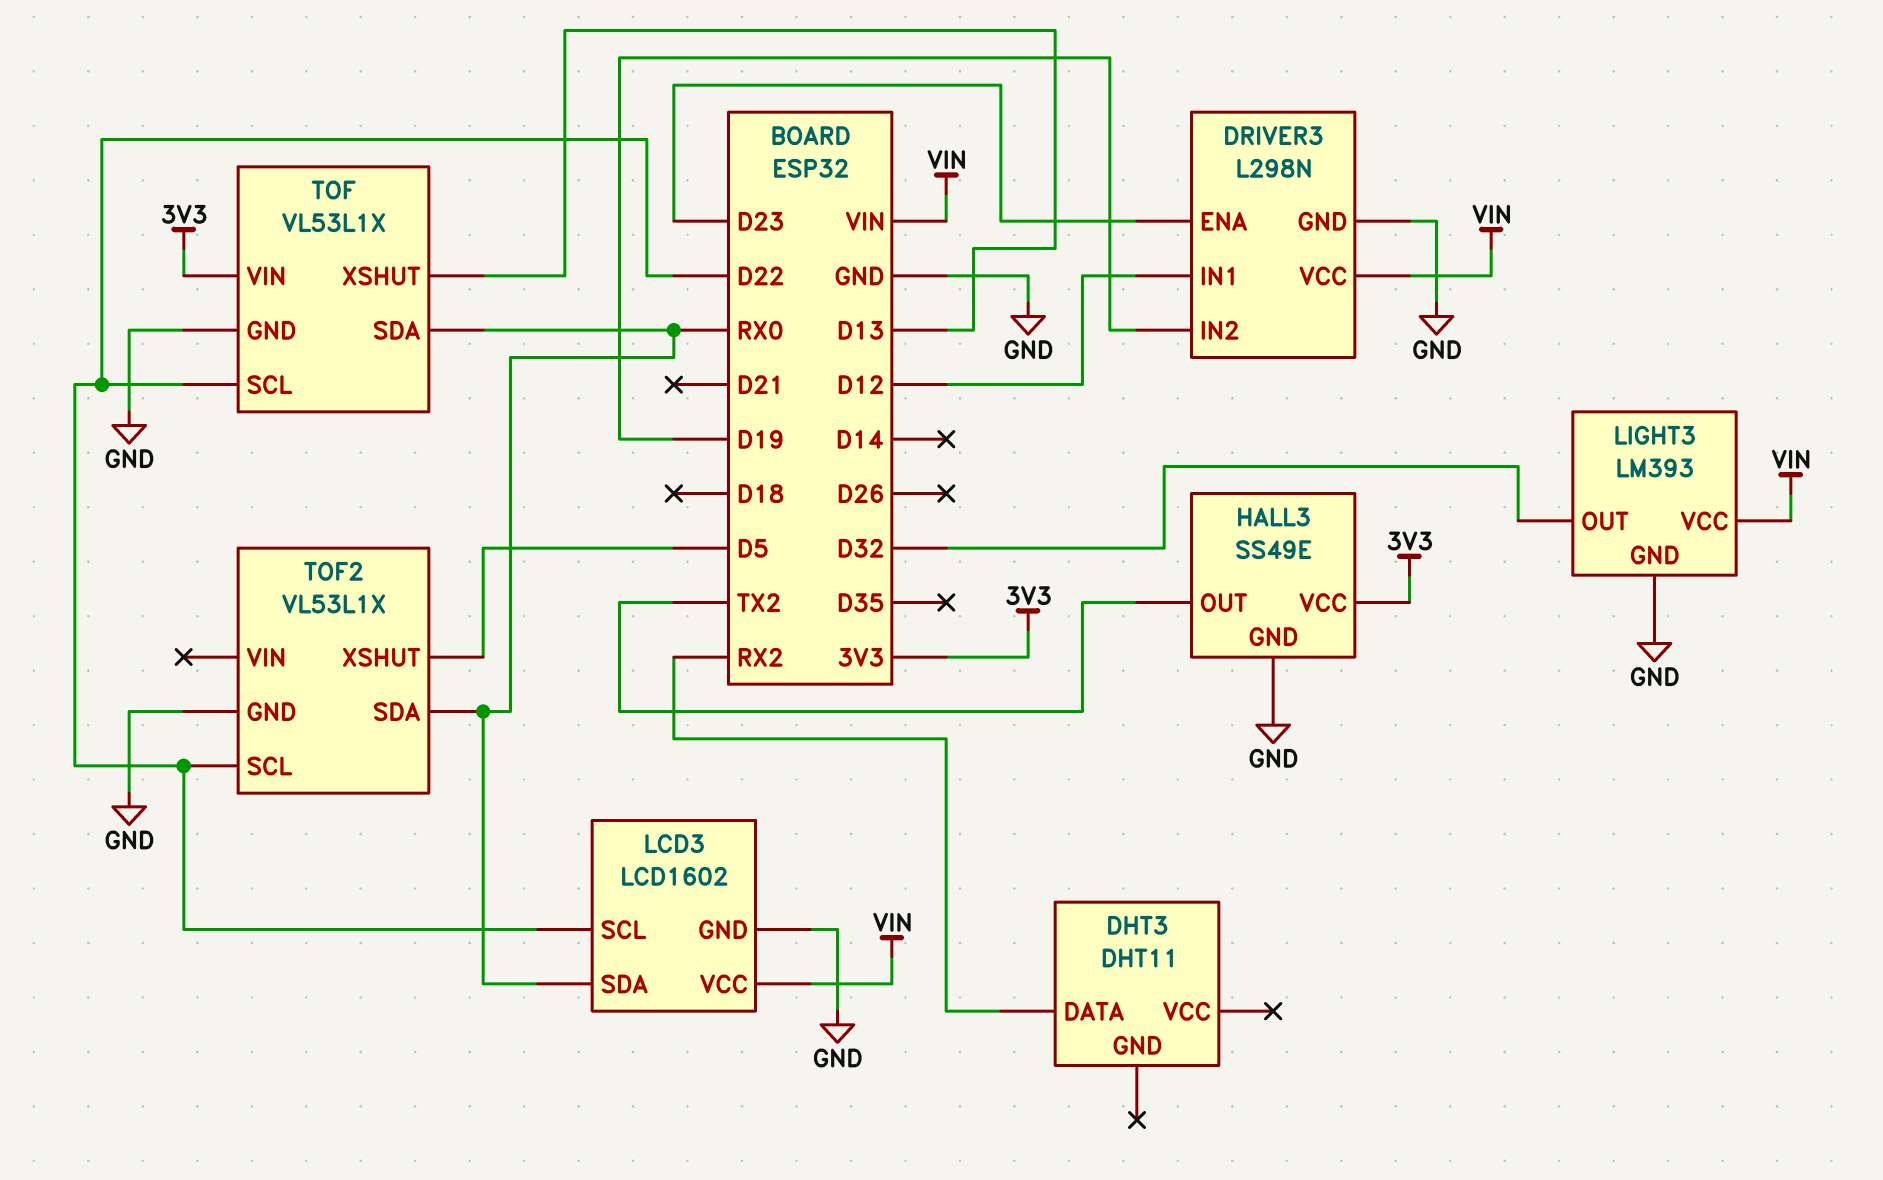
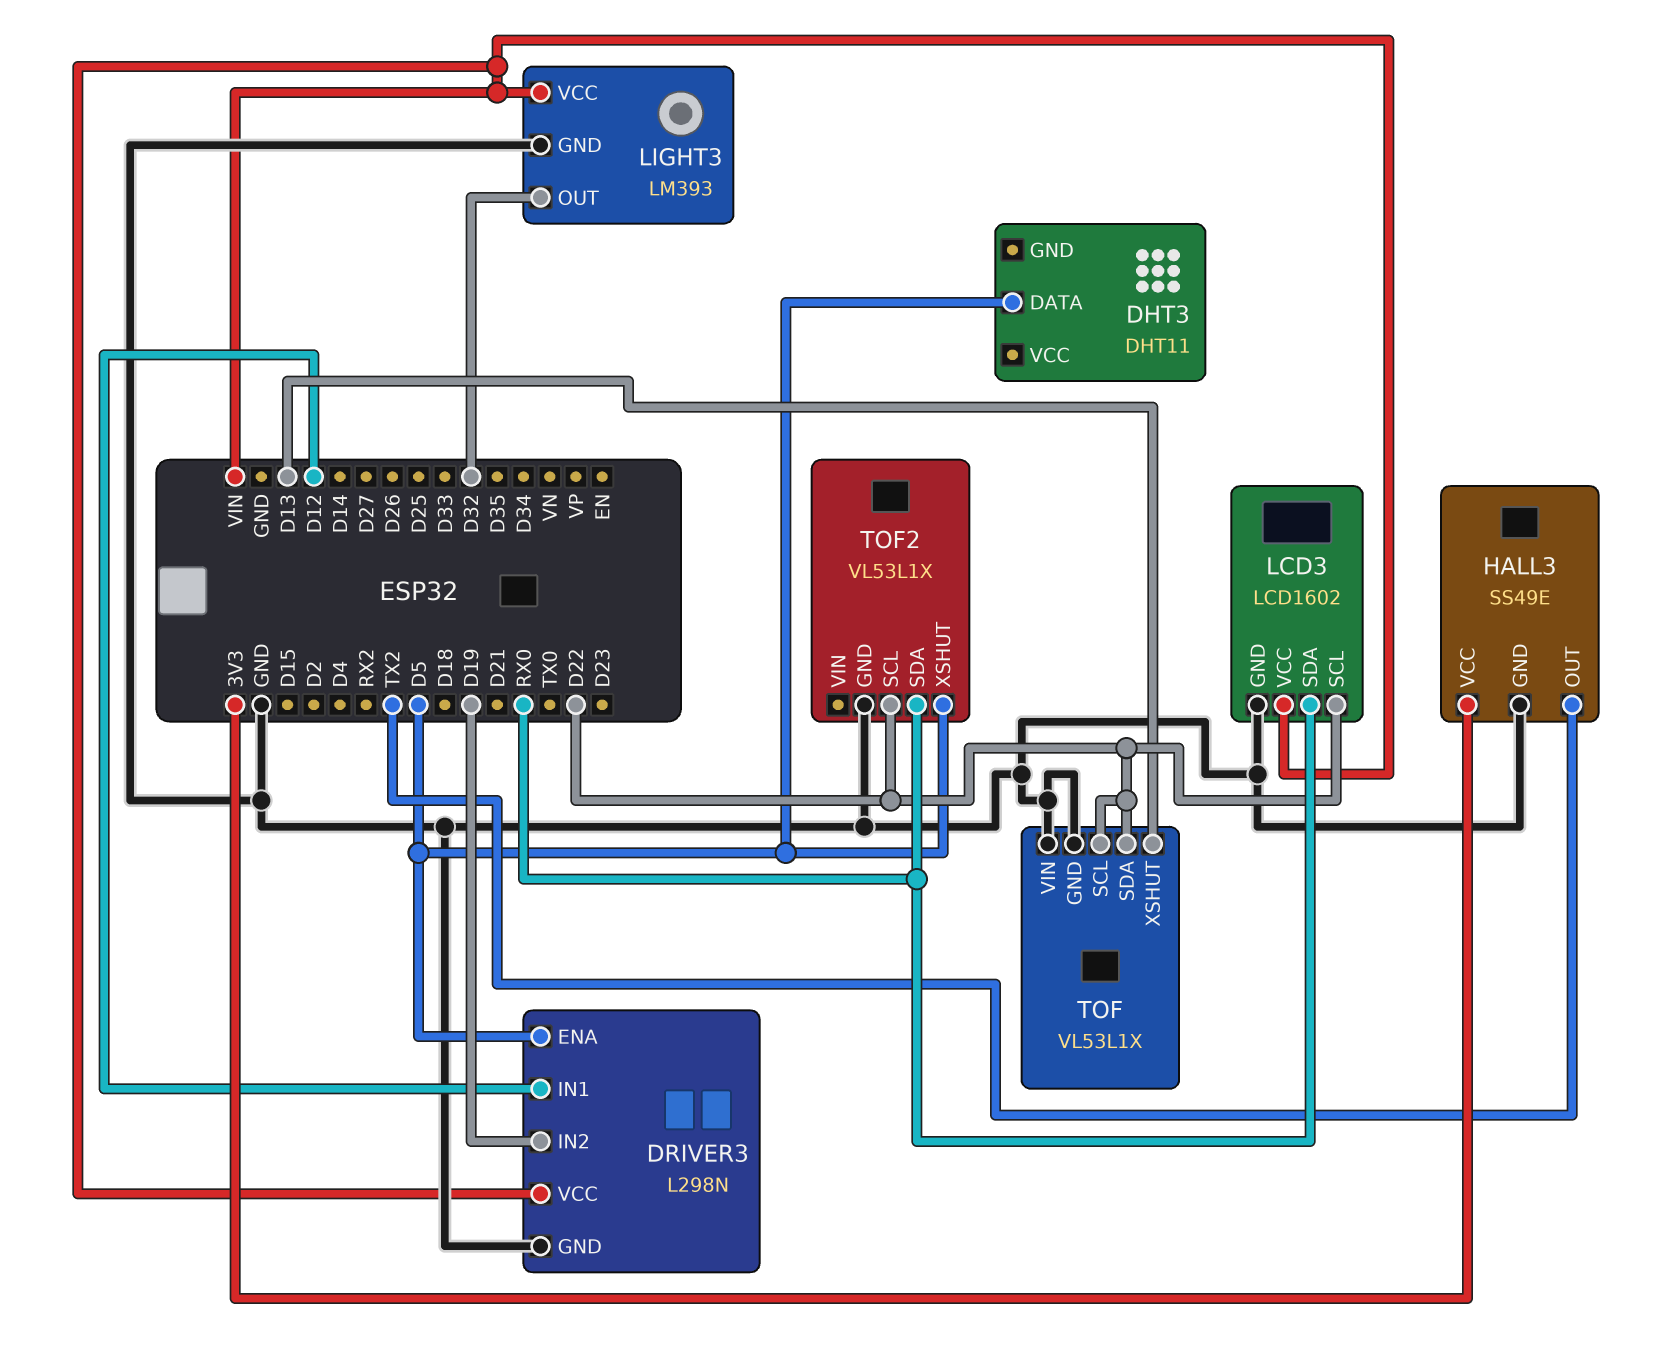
DHT3 pin DATA: RX2 -> D5
DRIVER3 pin ENA: D23 -> D5
TOF pin SDA: RX0 -> D22
TOF pin VIN: 3V3 -> GND

